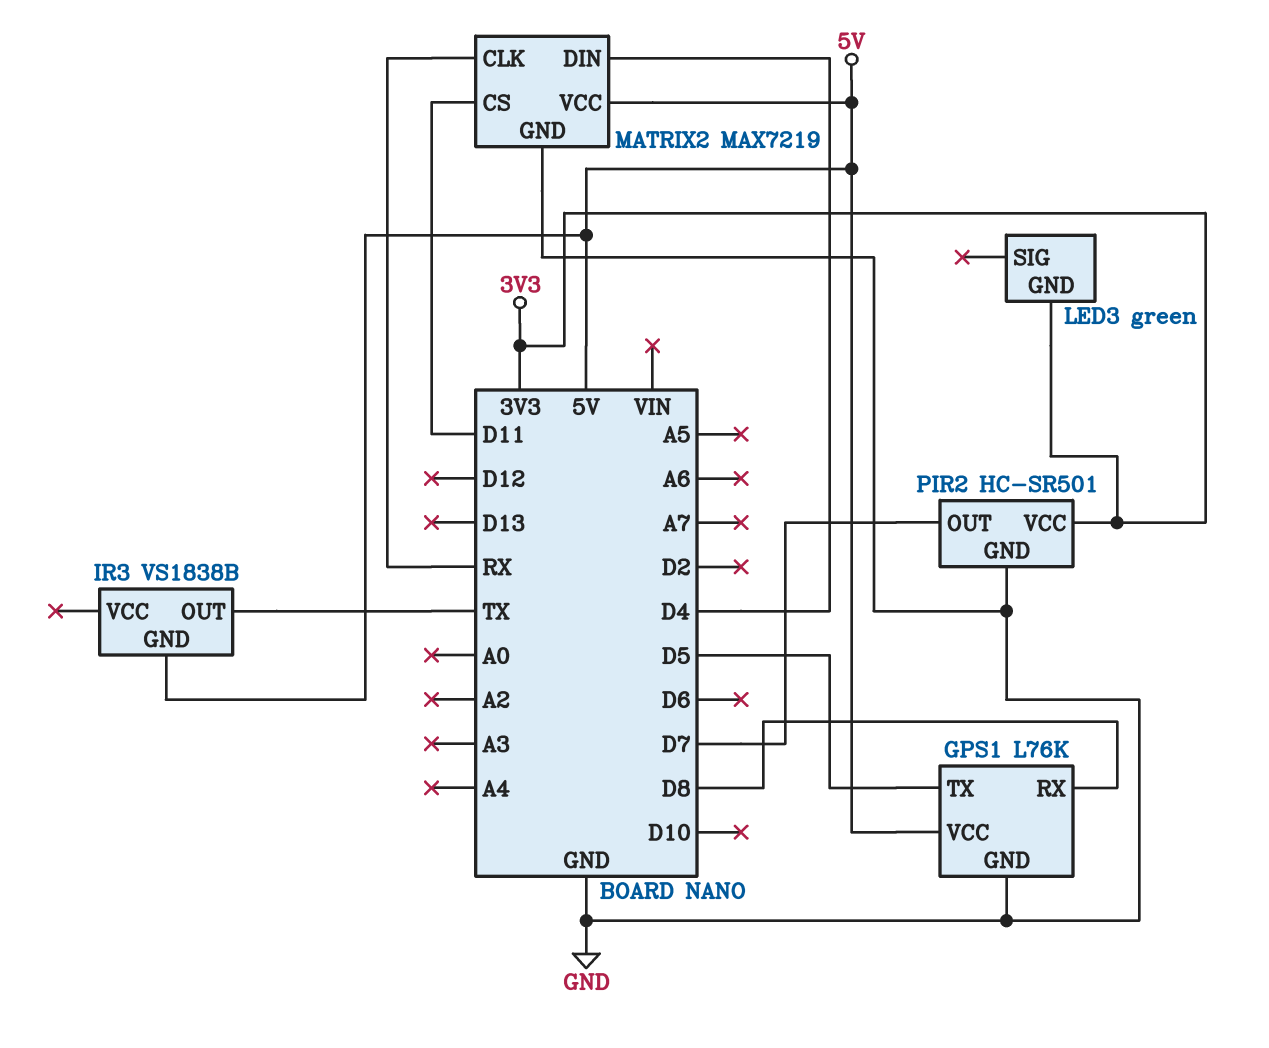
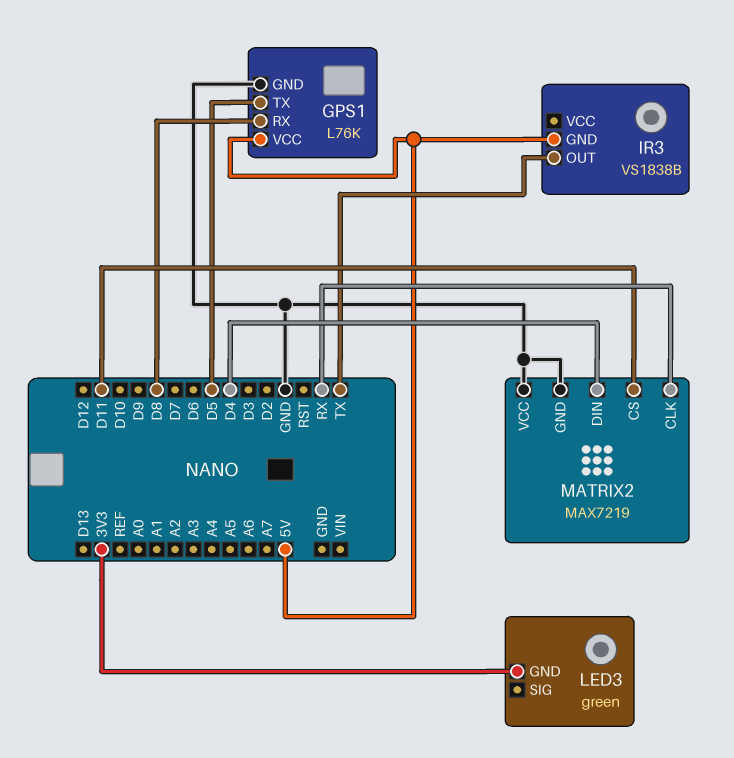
MATRIX2 pin VCC: 5V -> GND
PIR2: HC-SR501 -> none
PIR2 pin GND: GND -> none
PIR2 pin OUT: D7 -> none
PIR2 pin VCC: 3V3 -> none

